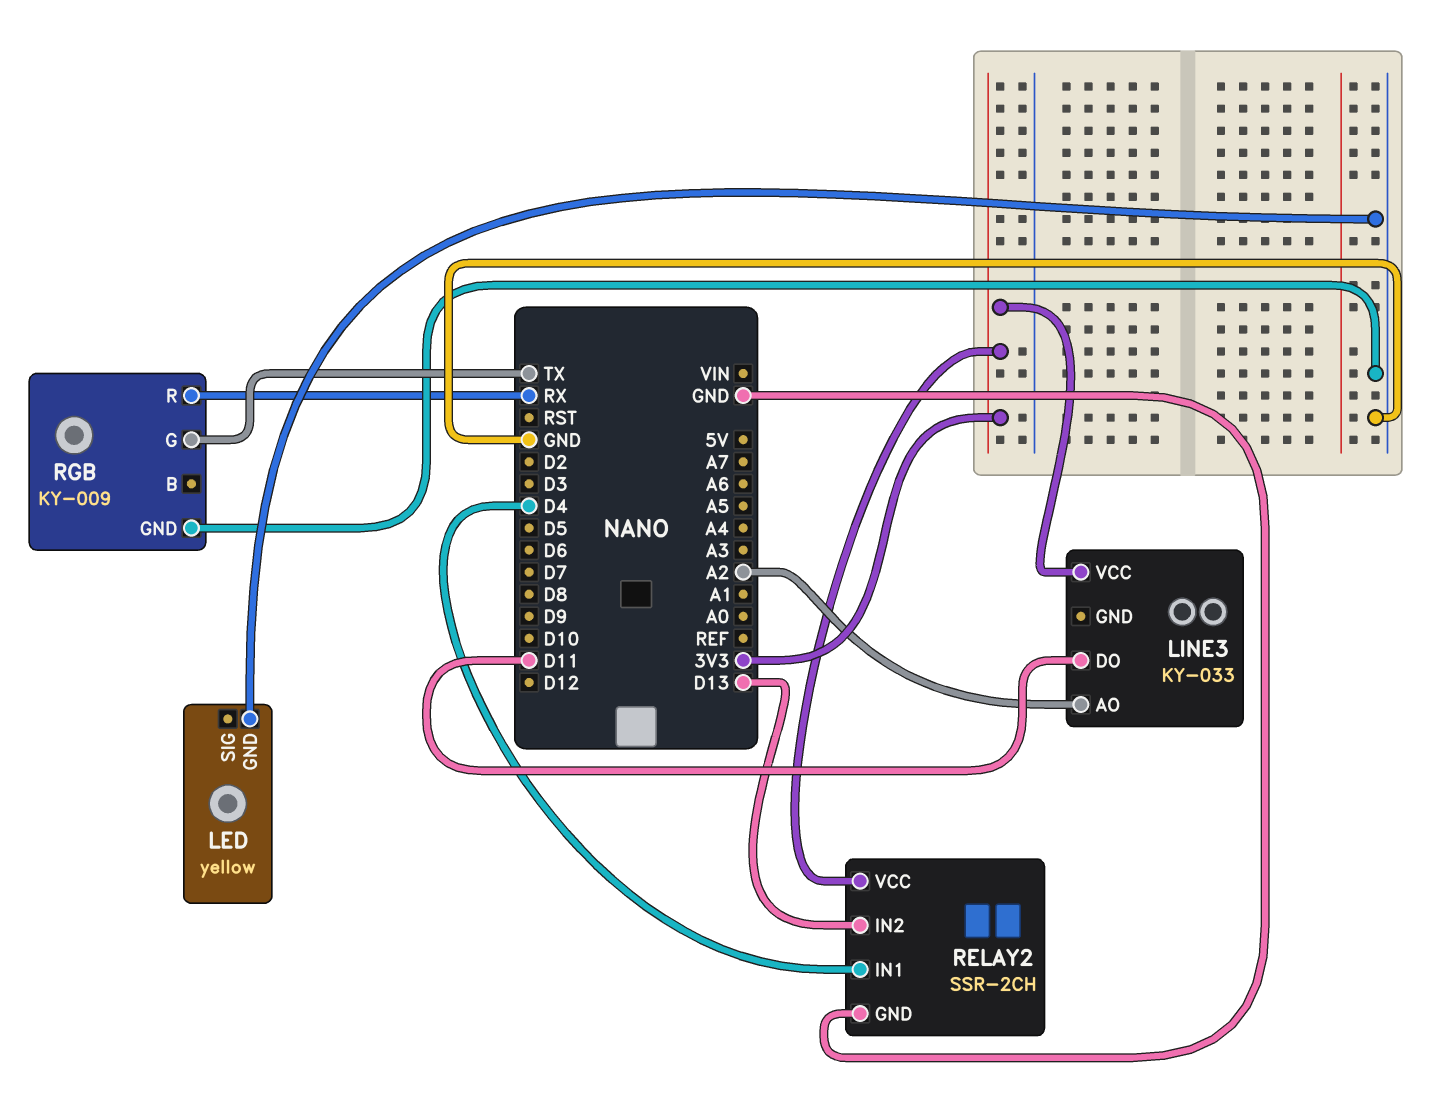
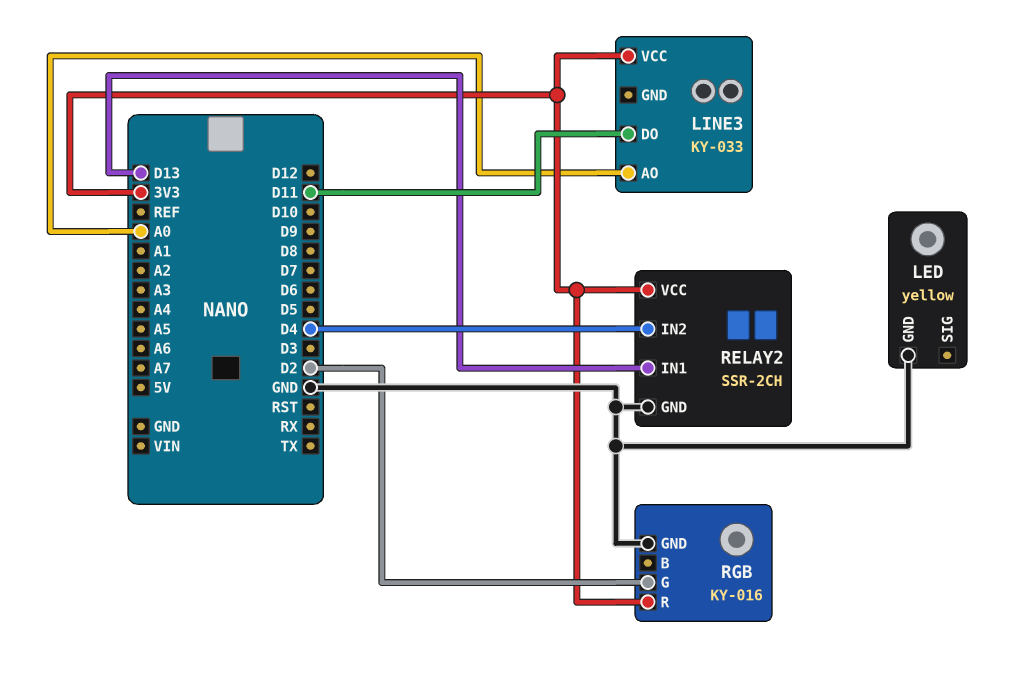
LINE3 pin AO: A2 -> A0
RELAY2 pin IN1: D4 -> D13
RELAY2 pin IN2: D13 -> D4
RGB: KY-009 -> KY-016
RGB pin G: TX -> D2
RGB pin R: RX -> 3V3

